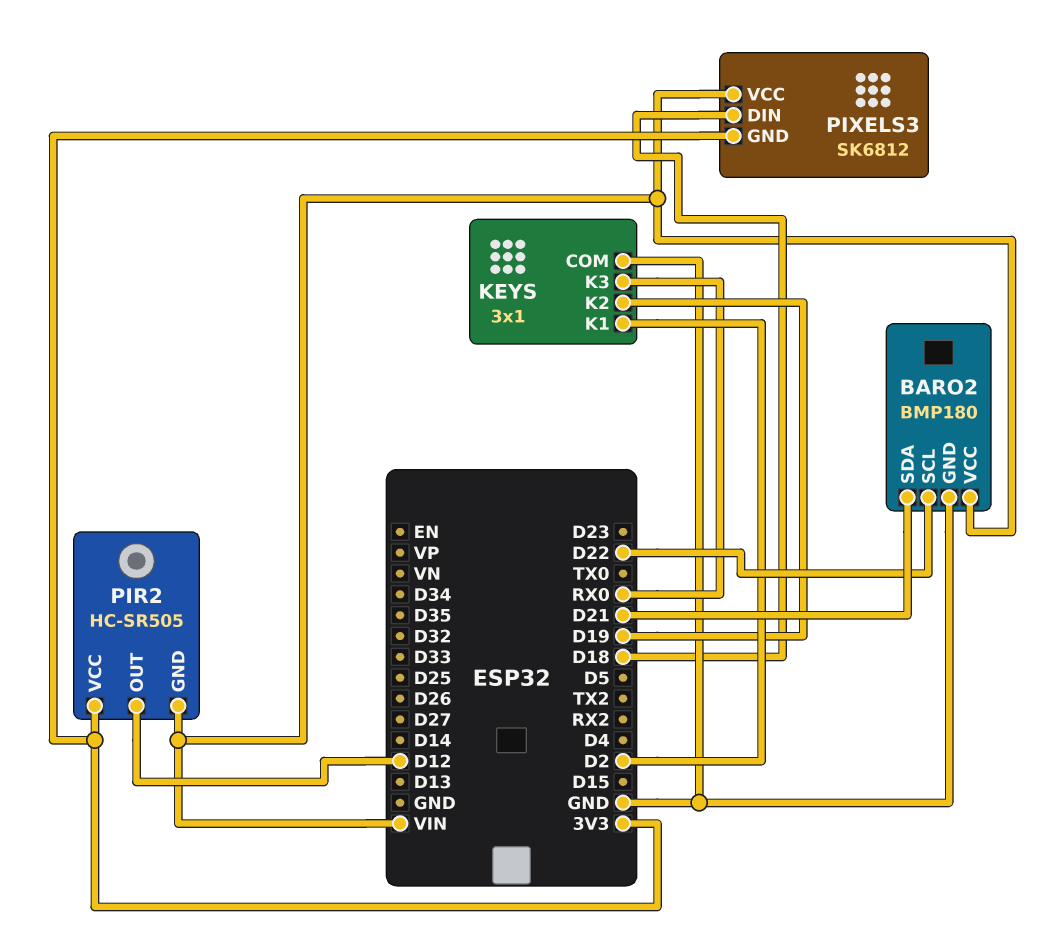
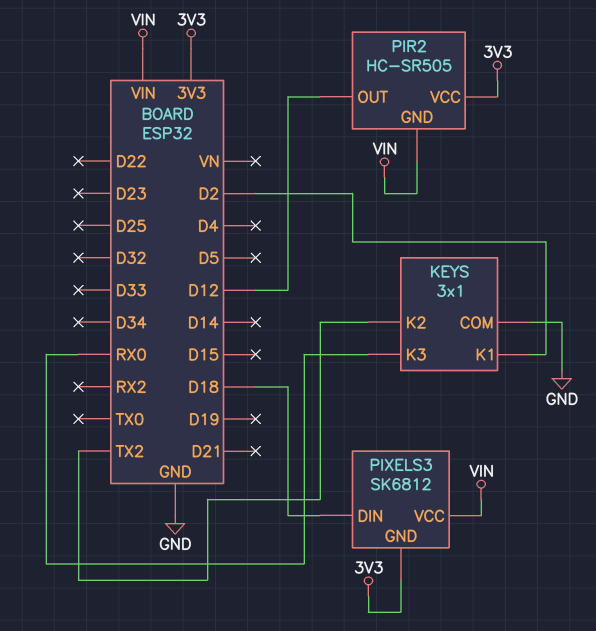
BARO2: BMP180 -> none
BARO2 pin GND: GND -> none
BARO2 pin SCL: D22 -> none
BARO2 pin SDA: D21 -> none
BARO2 pin VCC: VIN -> none
KEYS pin K2: D19 -> TX2

